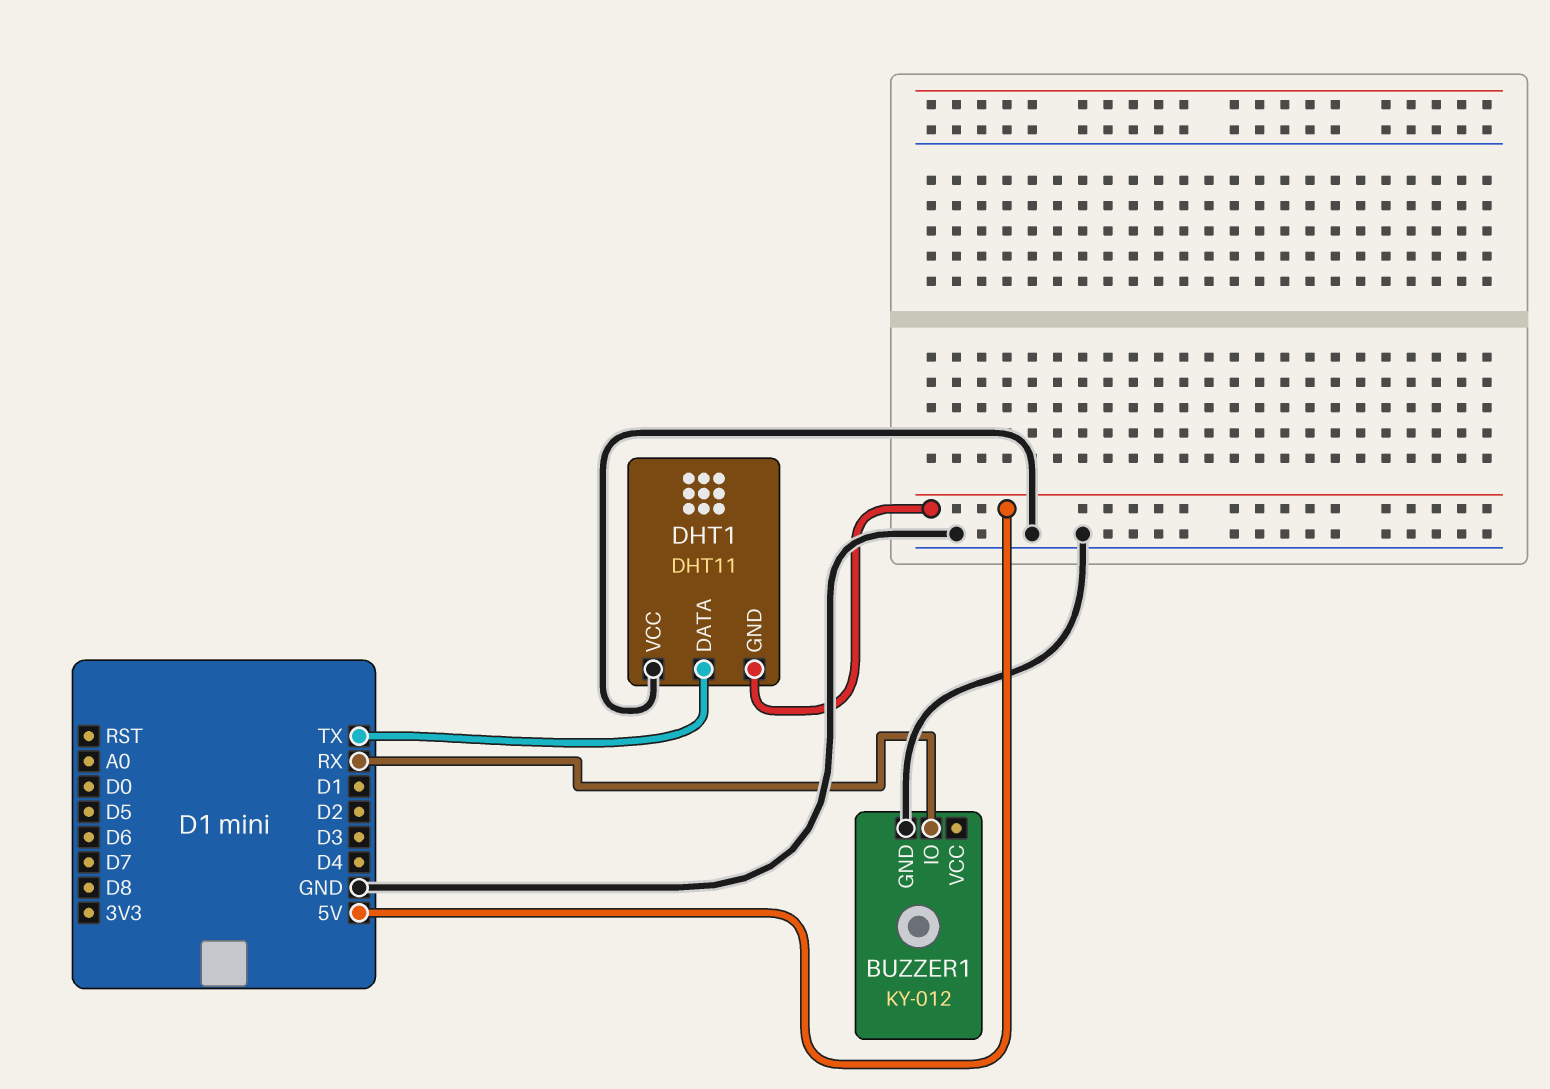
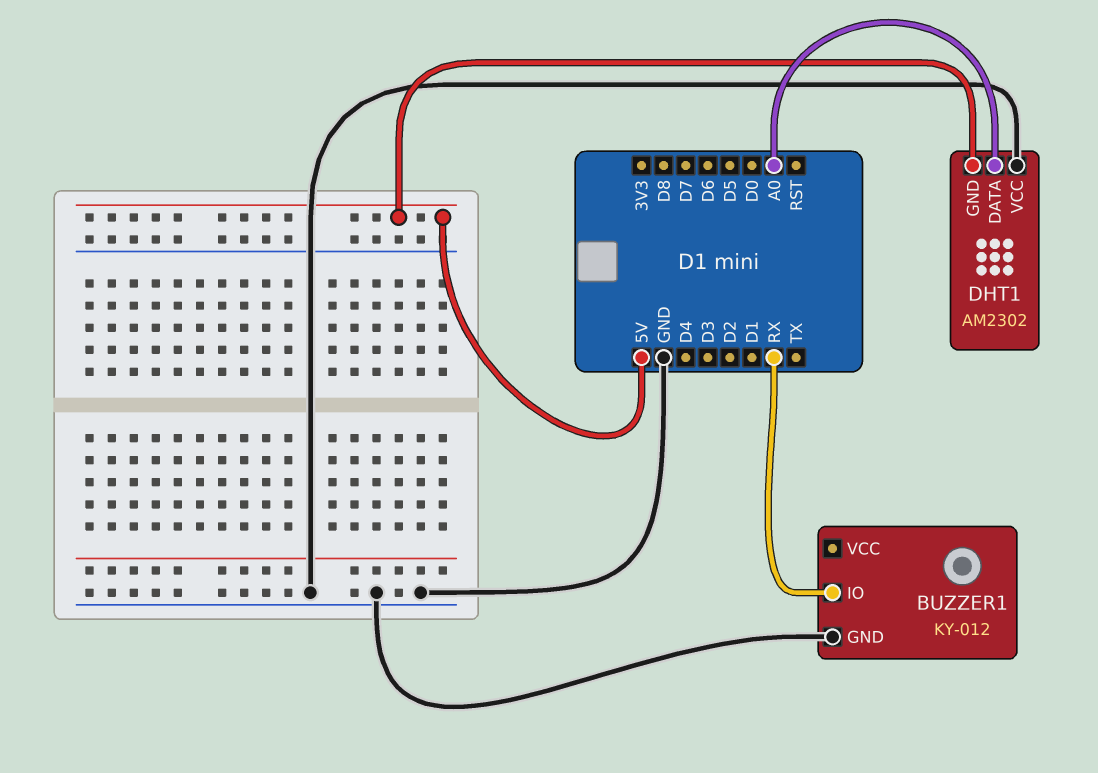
DHT1: DHT11 -> AM2302
DHT1 pin DATA: TX -> A0

